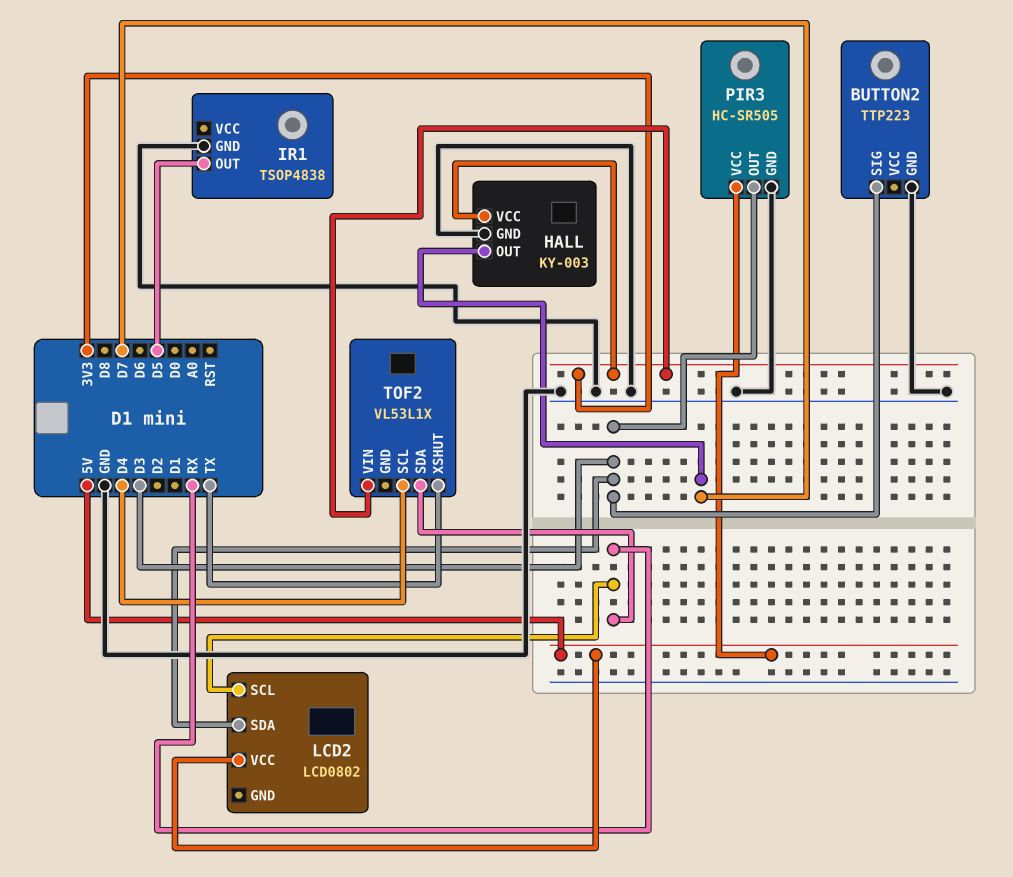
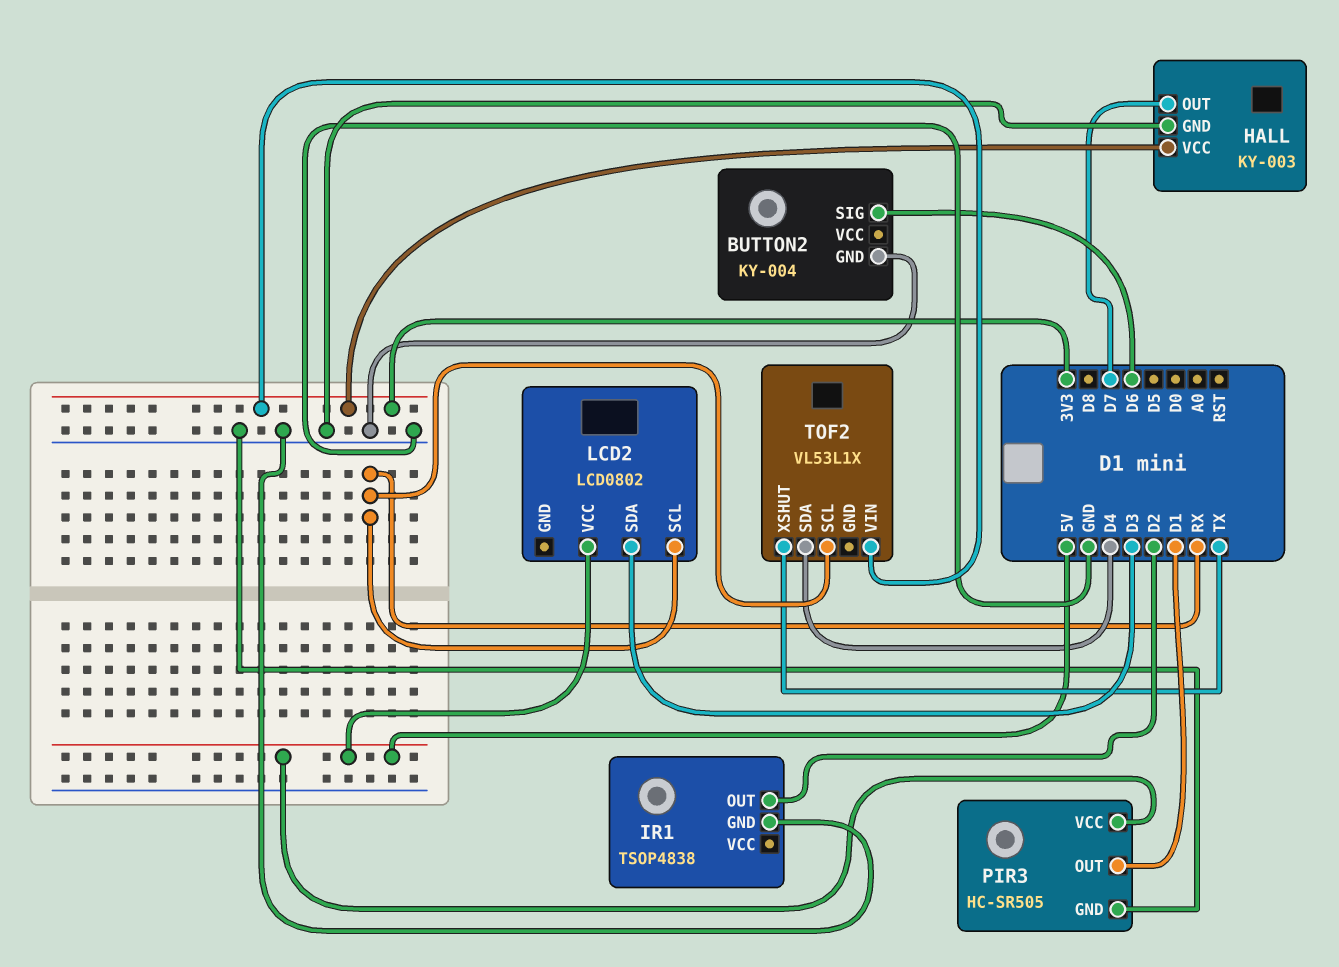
BUTTON2: TTP223 -> KY-004
BUTTON2 pin SIG: D3 -> D6
IR1 pin OUT: D5 -> D2
PIR3 pin OUT: D3 -> D1
TOF2 pin SCL: D4 -> RX
TOF2 pin SDA: RX -> D4

